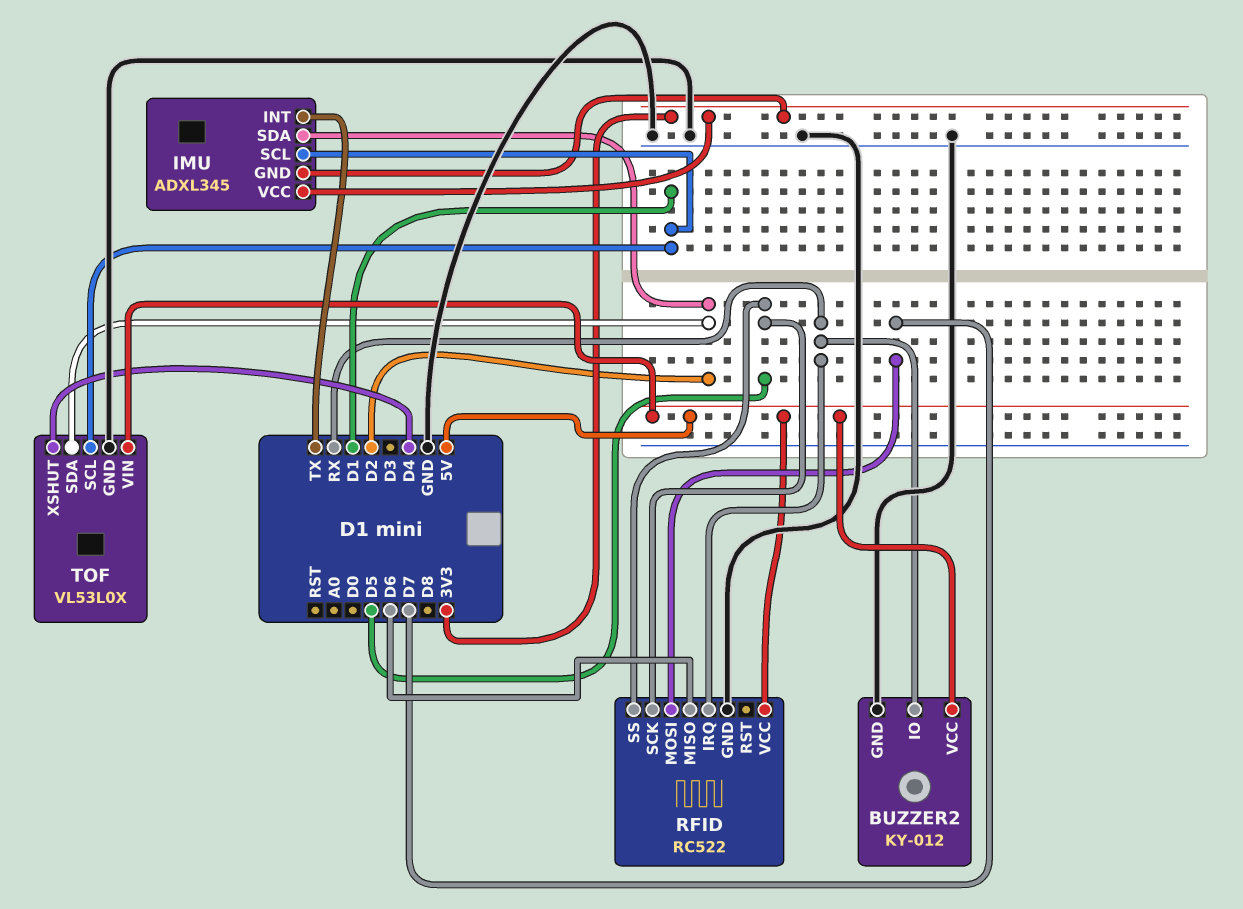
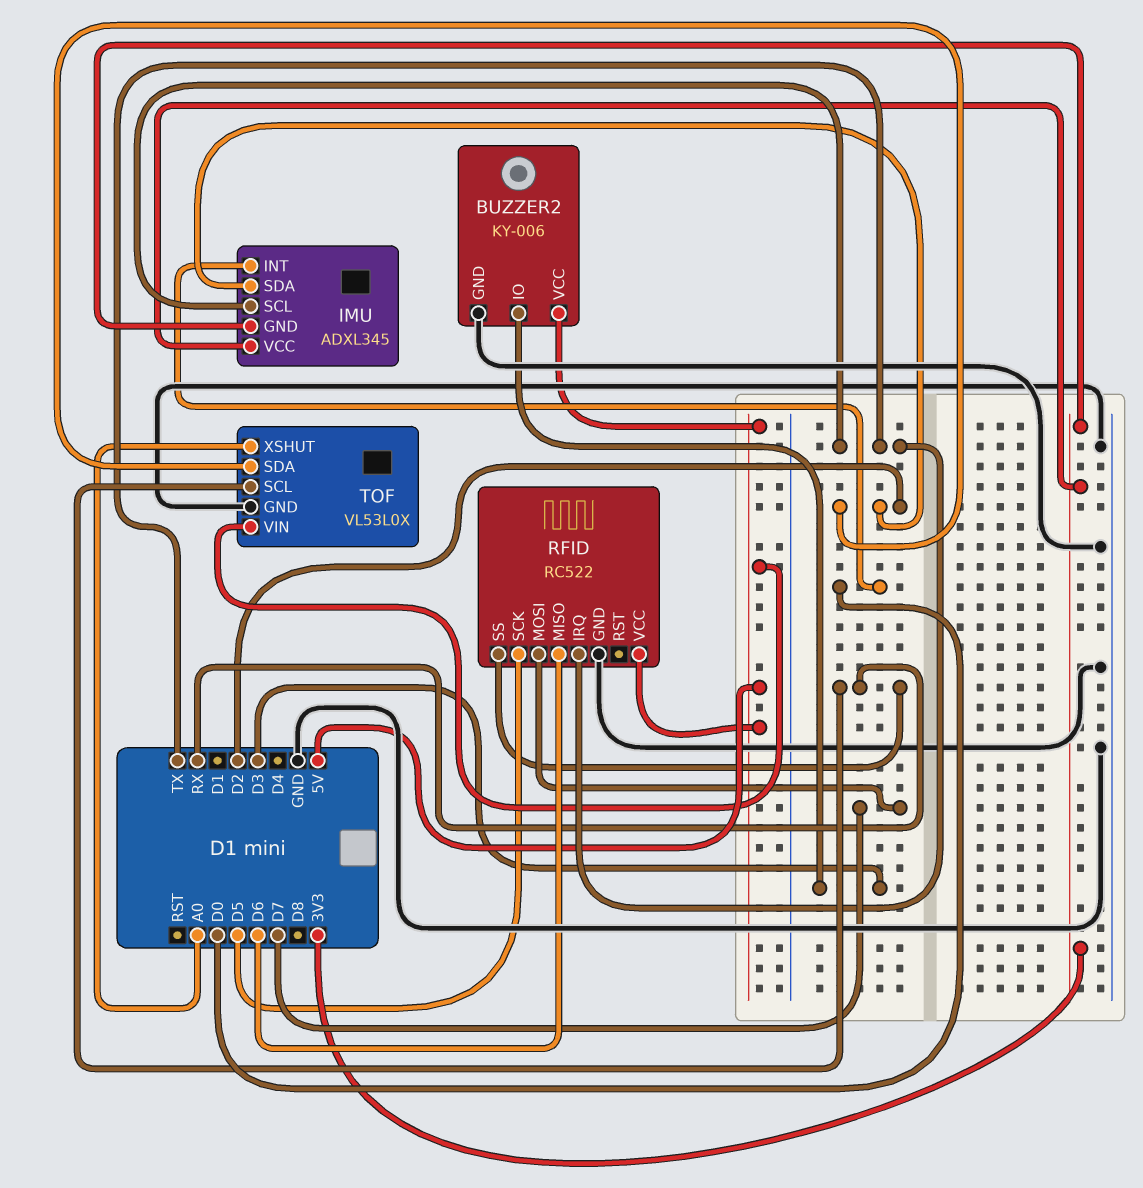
BUZZER2: KY-012 -> KY-006
BUZZER2 pin IO: RX -> D3
IMU pin INT: TX -> D0
IMU pin SCL: D1 -> TX
RFID pin IRQ: RX -> TX
RFID pin SS: D5 -> RX
TOF pin SCL: D1 -> RX
TOF pin XSHUT: D4 -> A0

